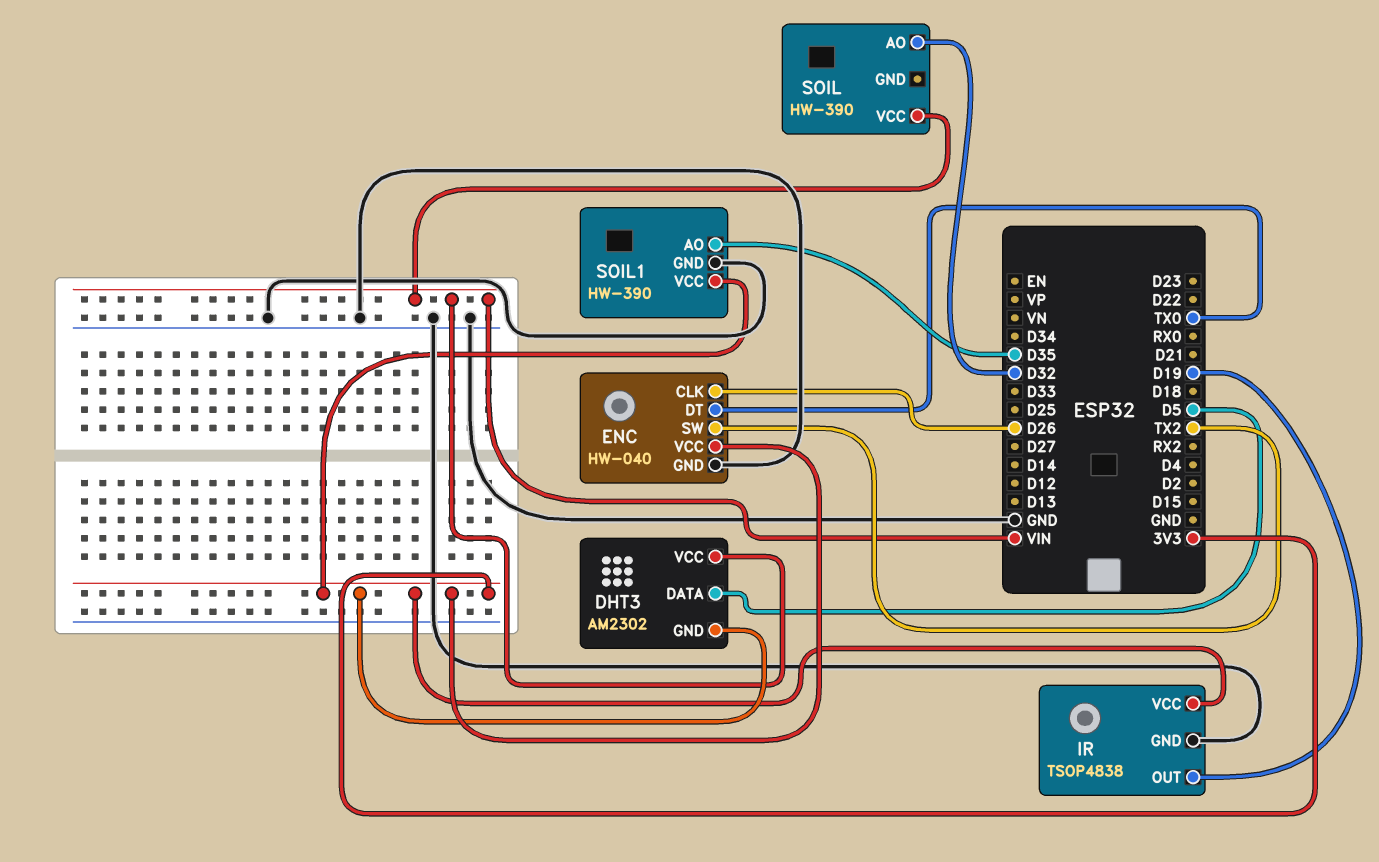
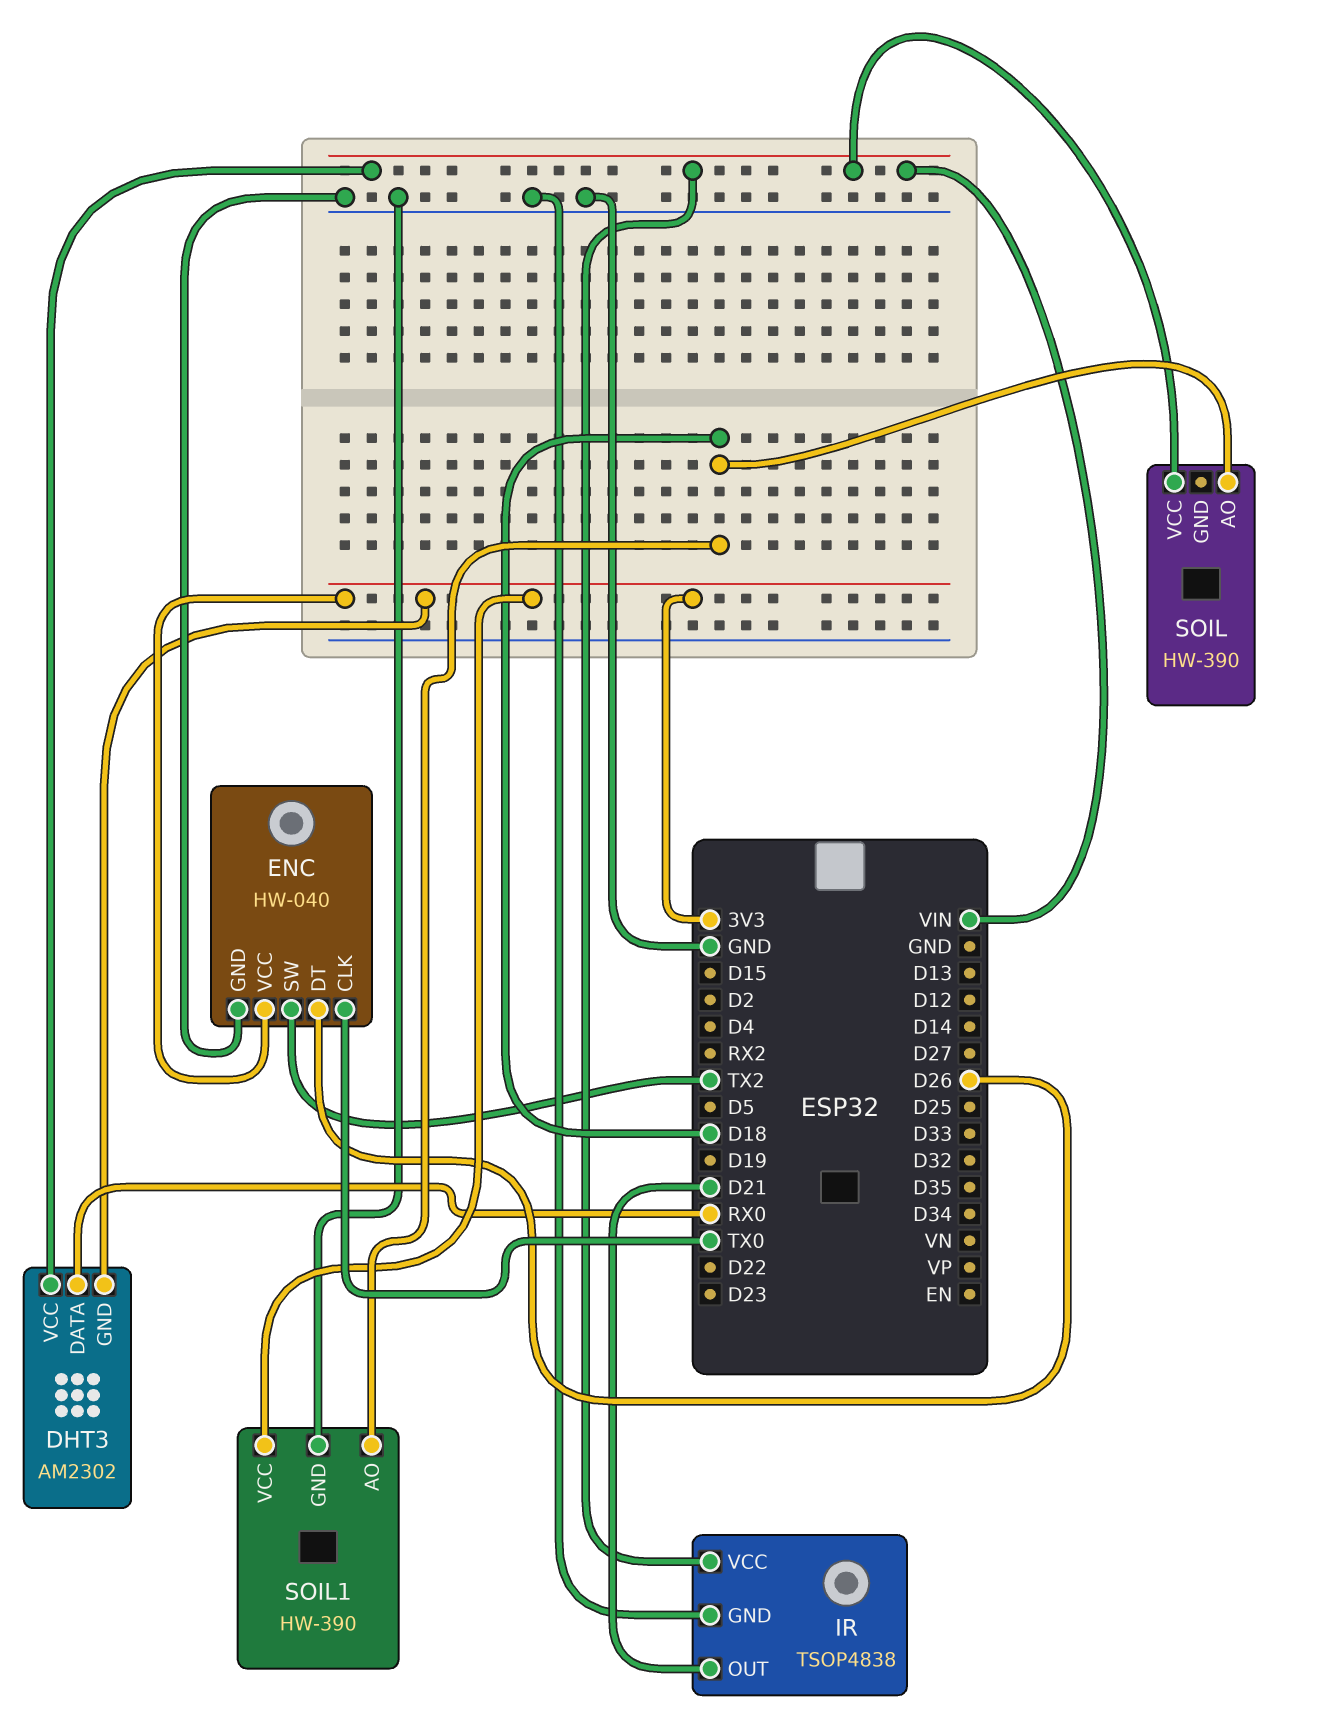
DHT3 pin DATA: D5 -> RX0
ENC pin CLK: D26 -> TX0
ENC pin DT: TX0 -> D26
IR pin OUT: D19 -> D21
IR pin VCC: 3V3 -> VIN
SOIL pin AO: D32 -> D18
SOIL1 pin AO: D35 -> D18

